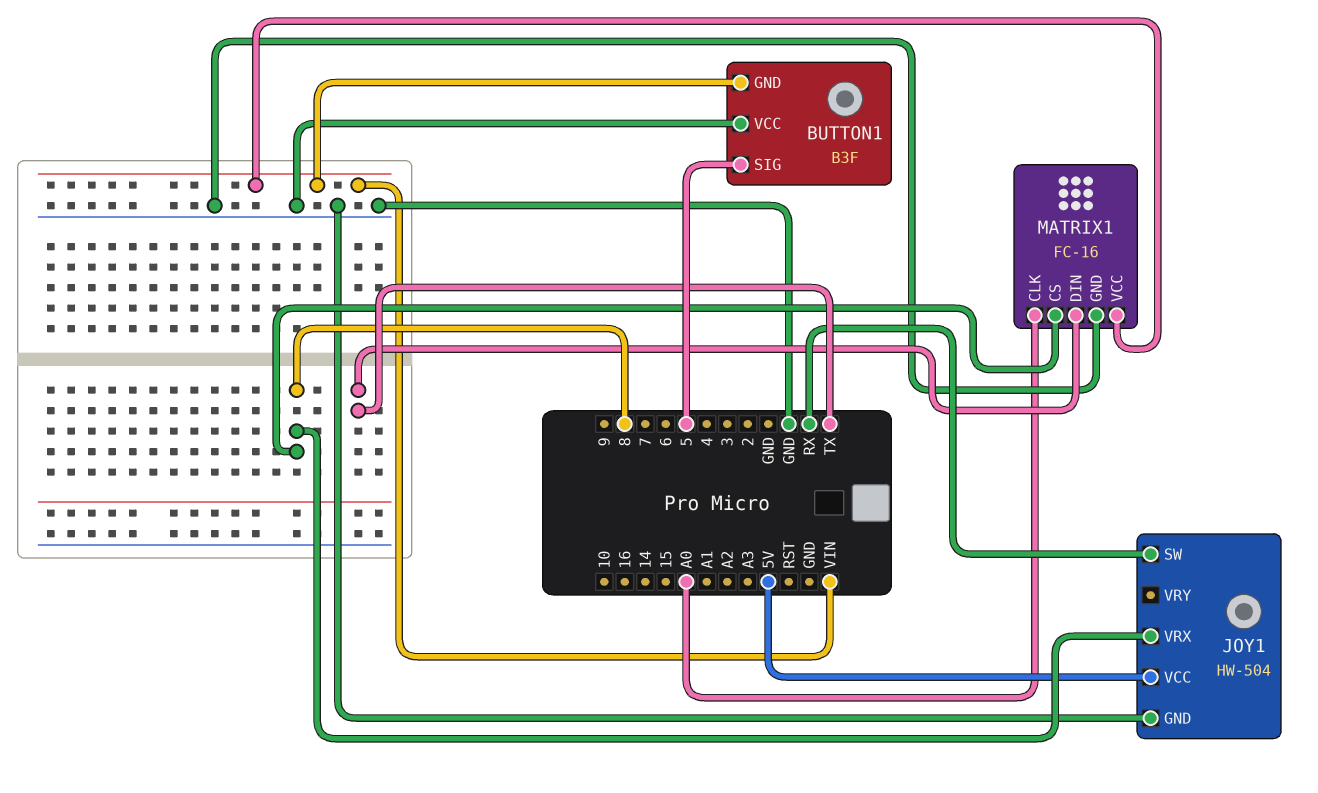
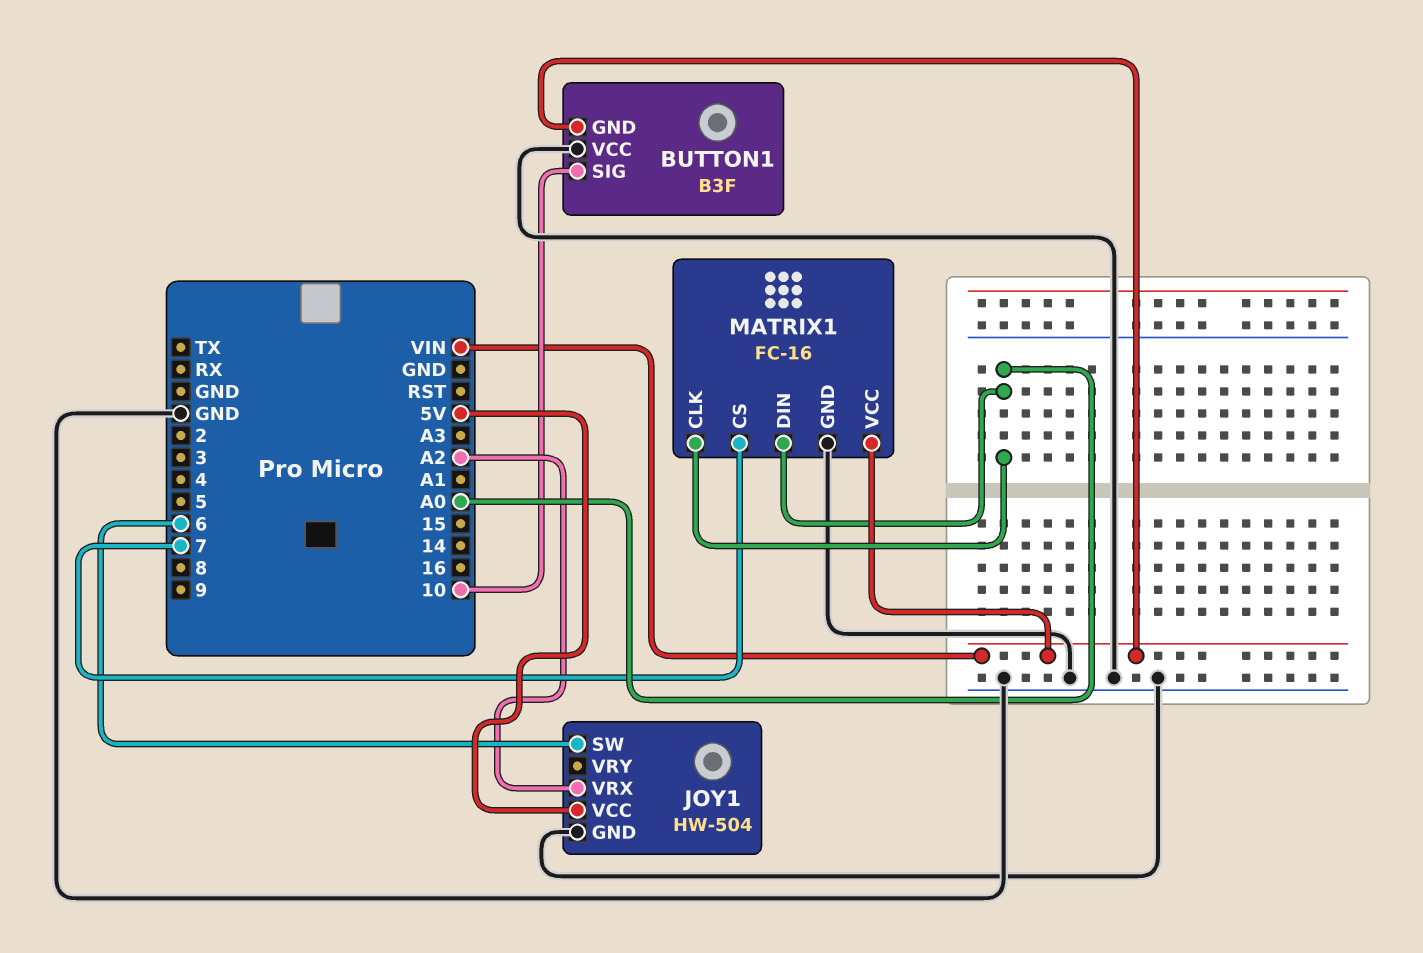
BUTTON1 pin SIG: 5 -> 10
JOY1 pin SW: RX -> 6
JOY1 pin VRX: 8 -> A2
MATRIX1 pin CS: 8 -> 7
MATRIX1 pin DIN: TX -> A0

